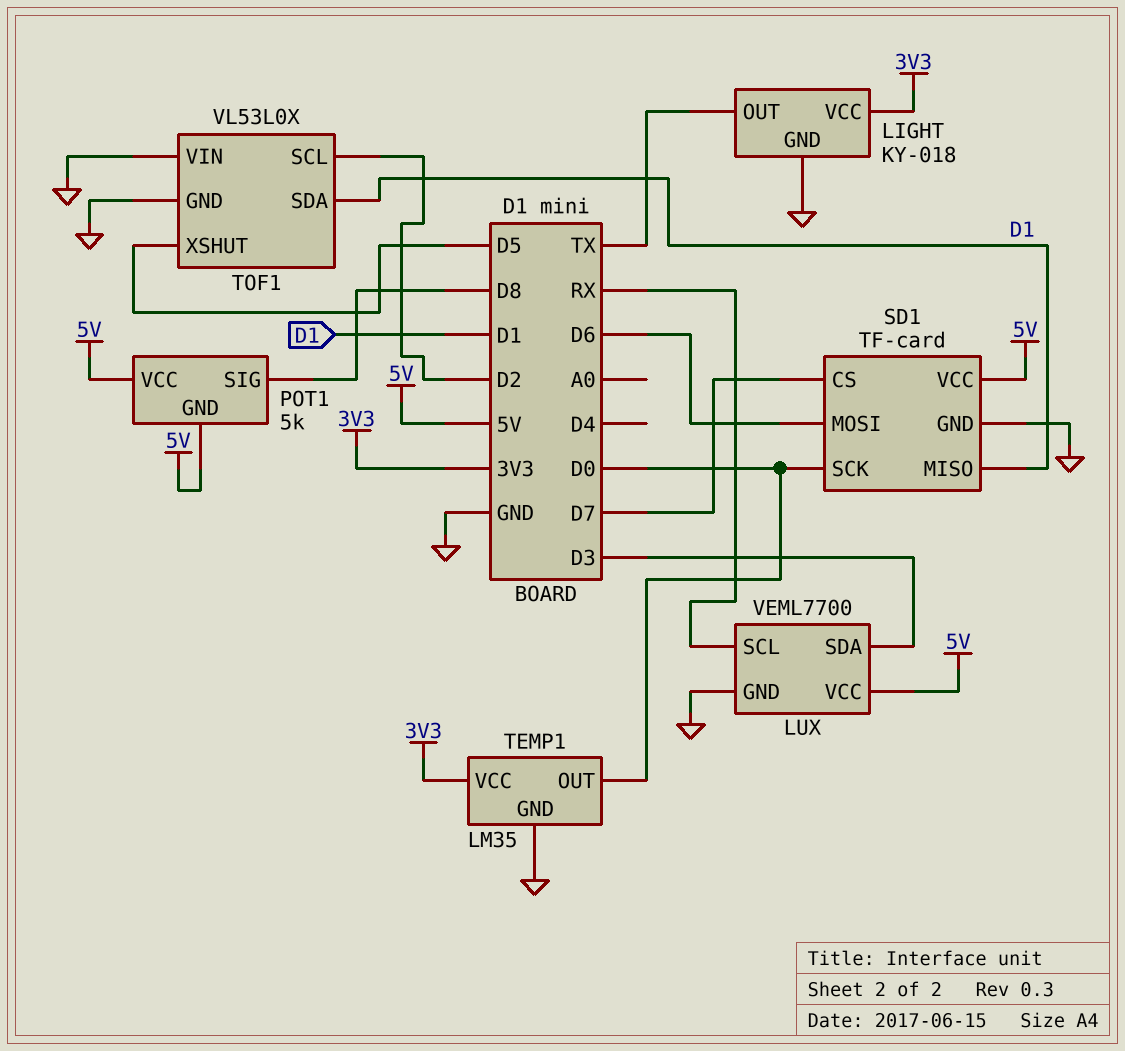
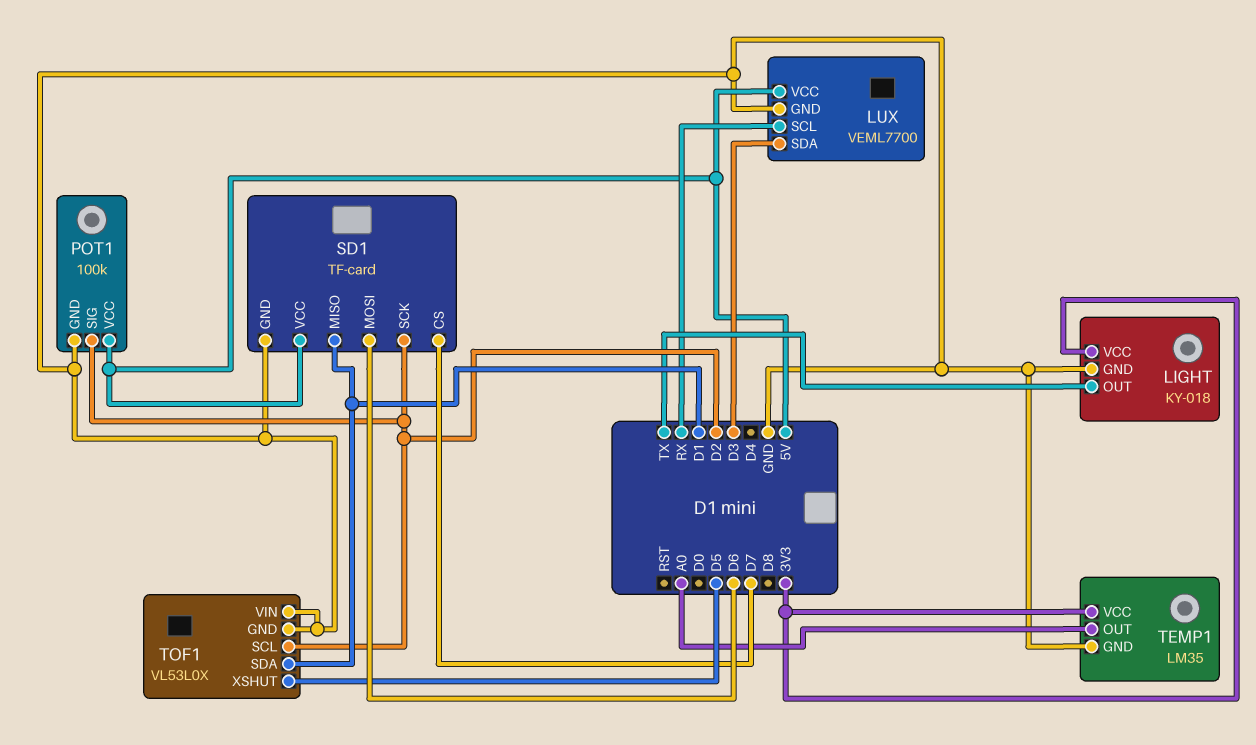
POT1: 5k -> 100k
POT1 pin GND: 5V -> GND
POT1 pin SIG: D8 -> D2
SD1 pin SCK: D0 -> D2
TEMP1 pin OUT: D0 -> A0

